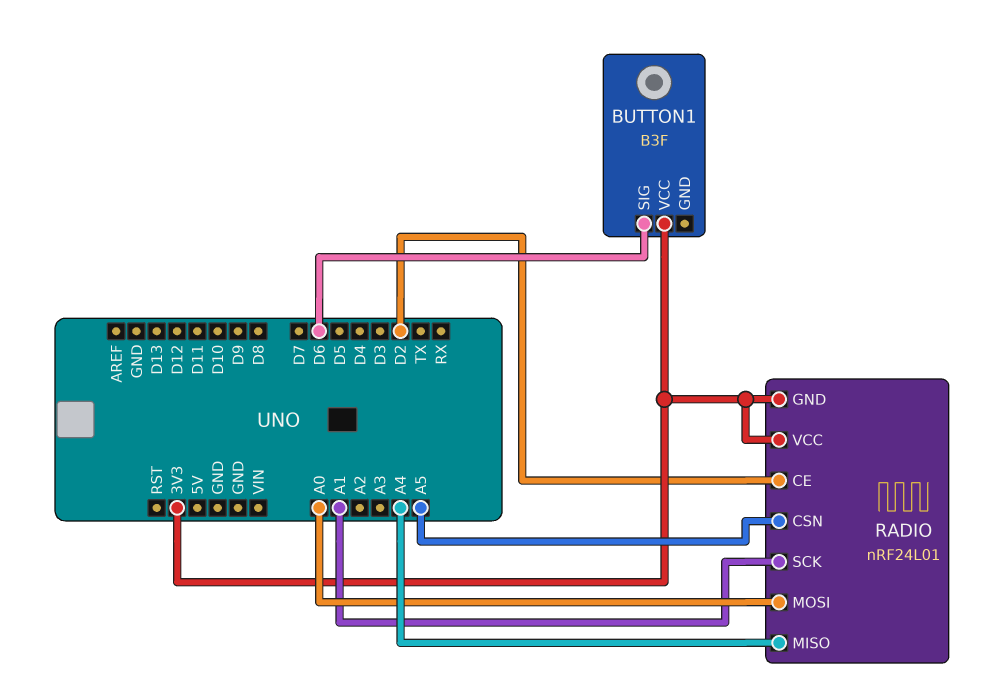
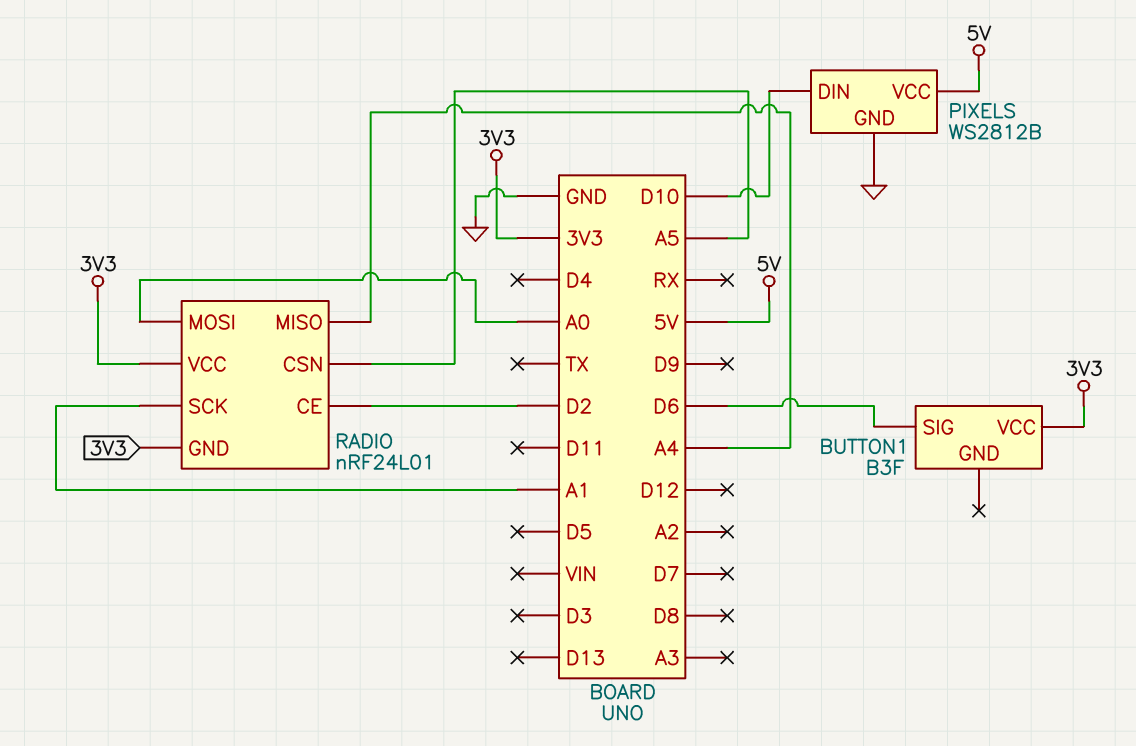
PIXELS: none -> WS2812B
PIXELS pin DIN: none -> D10
PIXELS pin GND: none -> GND
PIXELS pin VCC: none -> 5V

